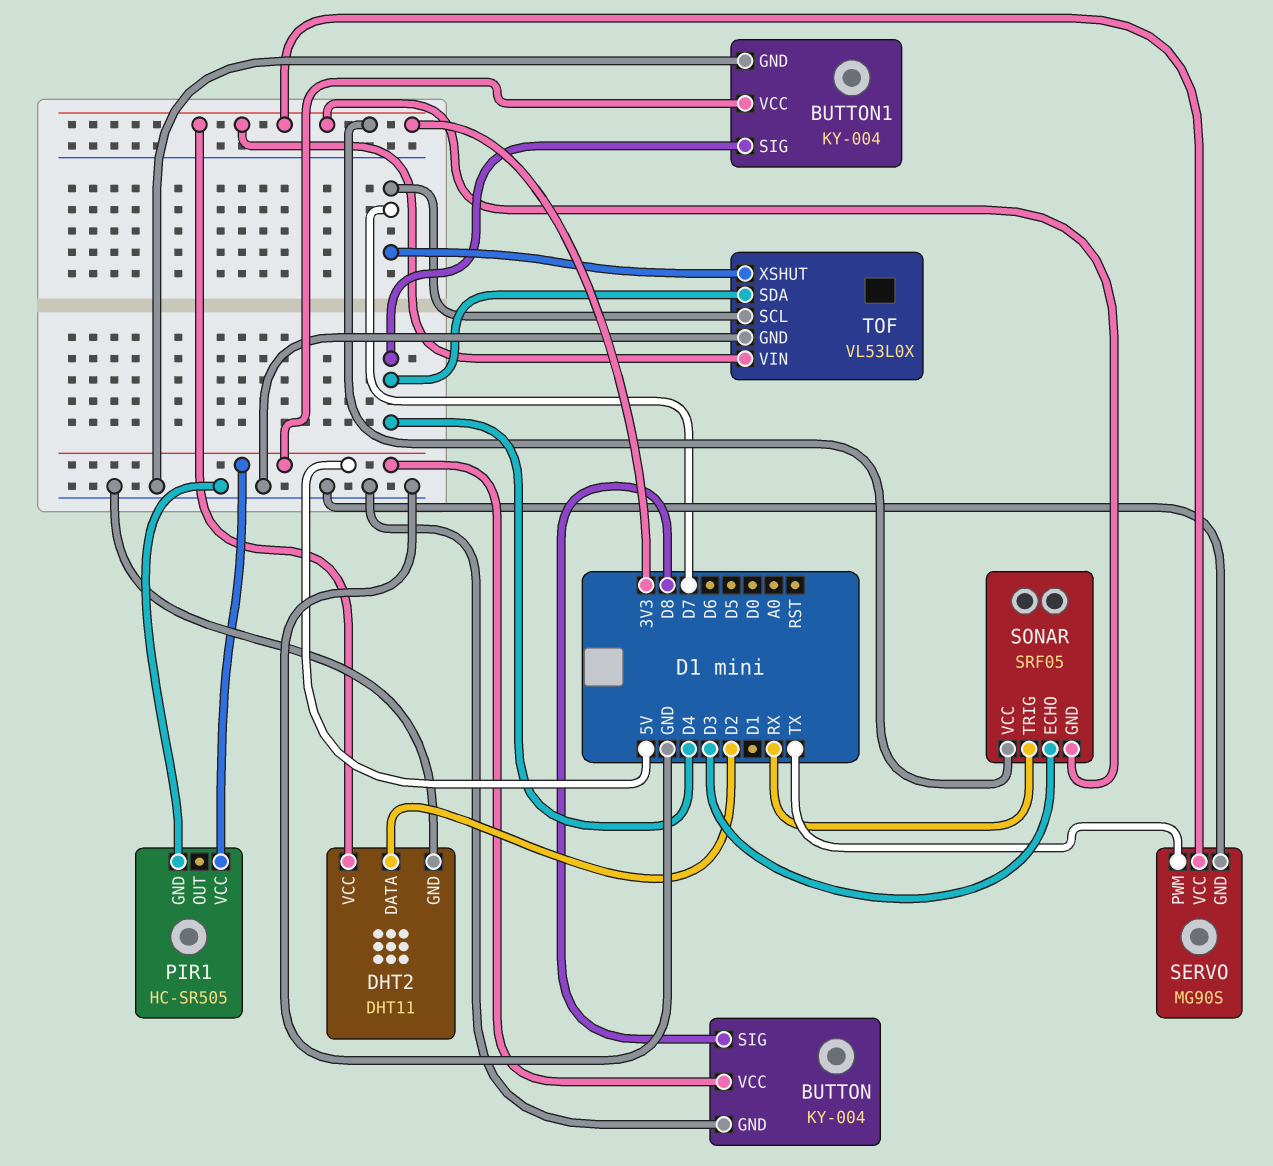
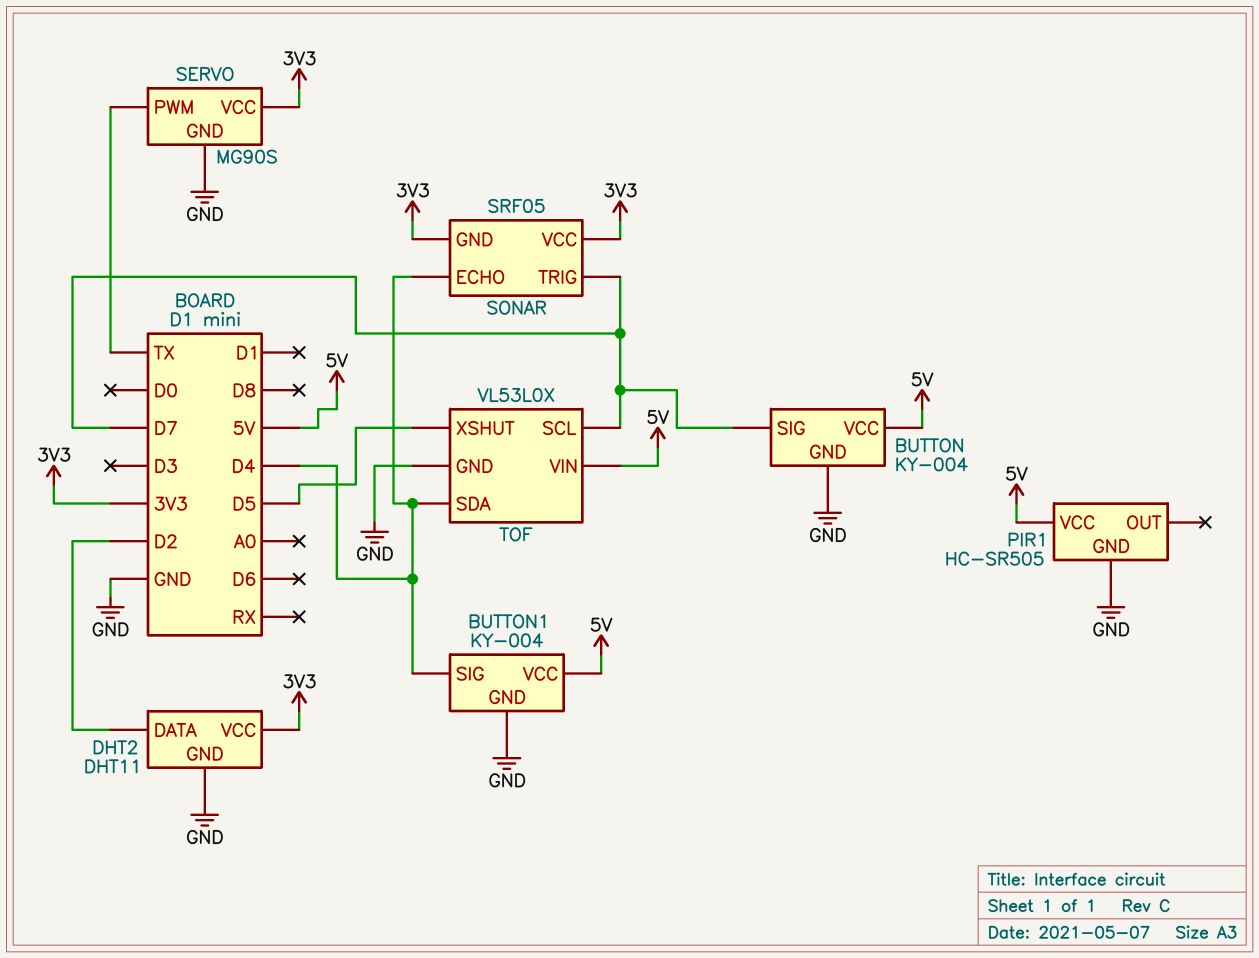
BUTTON pin SIG: D8 -> D7
SONAR pin ECHO: D3 -> D4
SONAR pin TRIG: RX -> D7
TOF pin VIN: 3V3 -> 5V
TOF pin XSHUT: D7 -> D5

